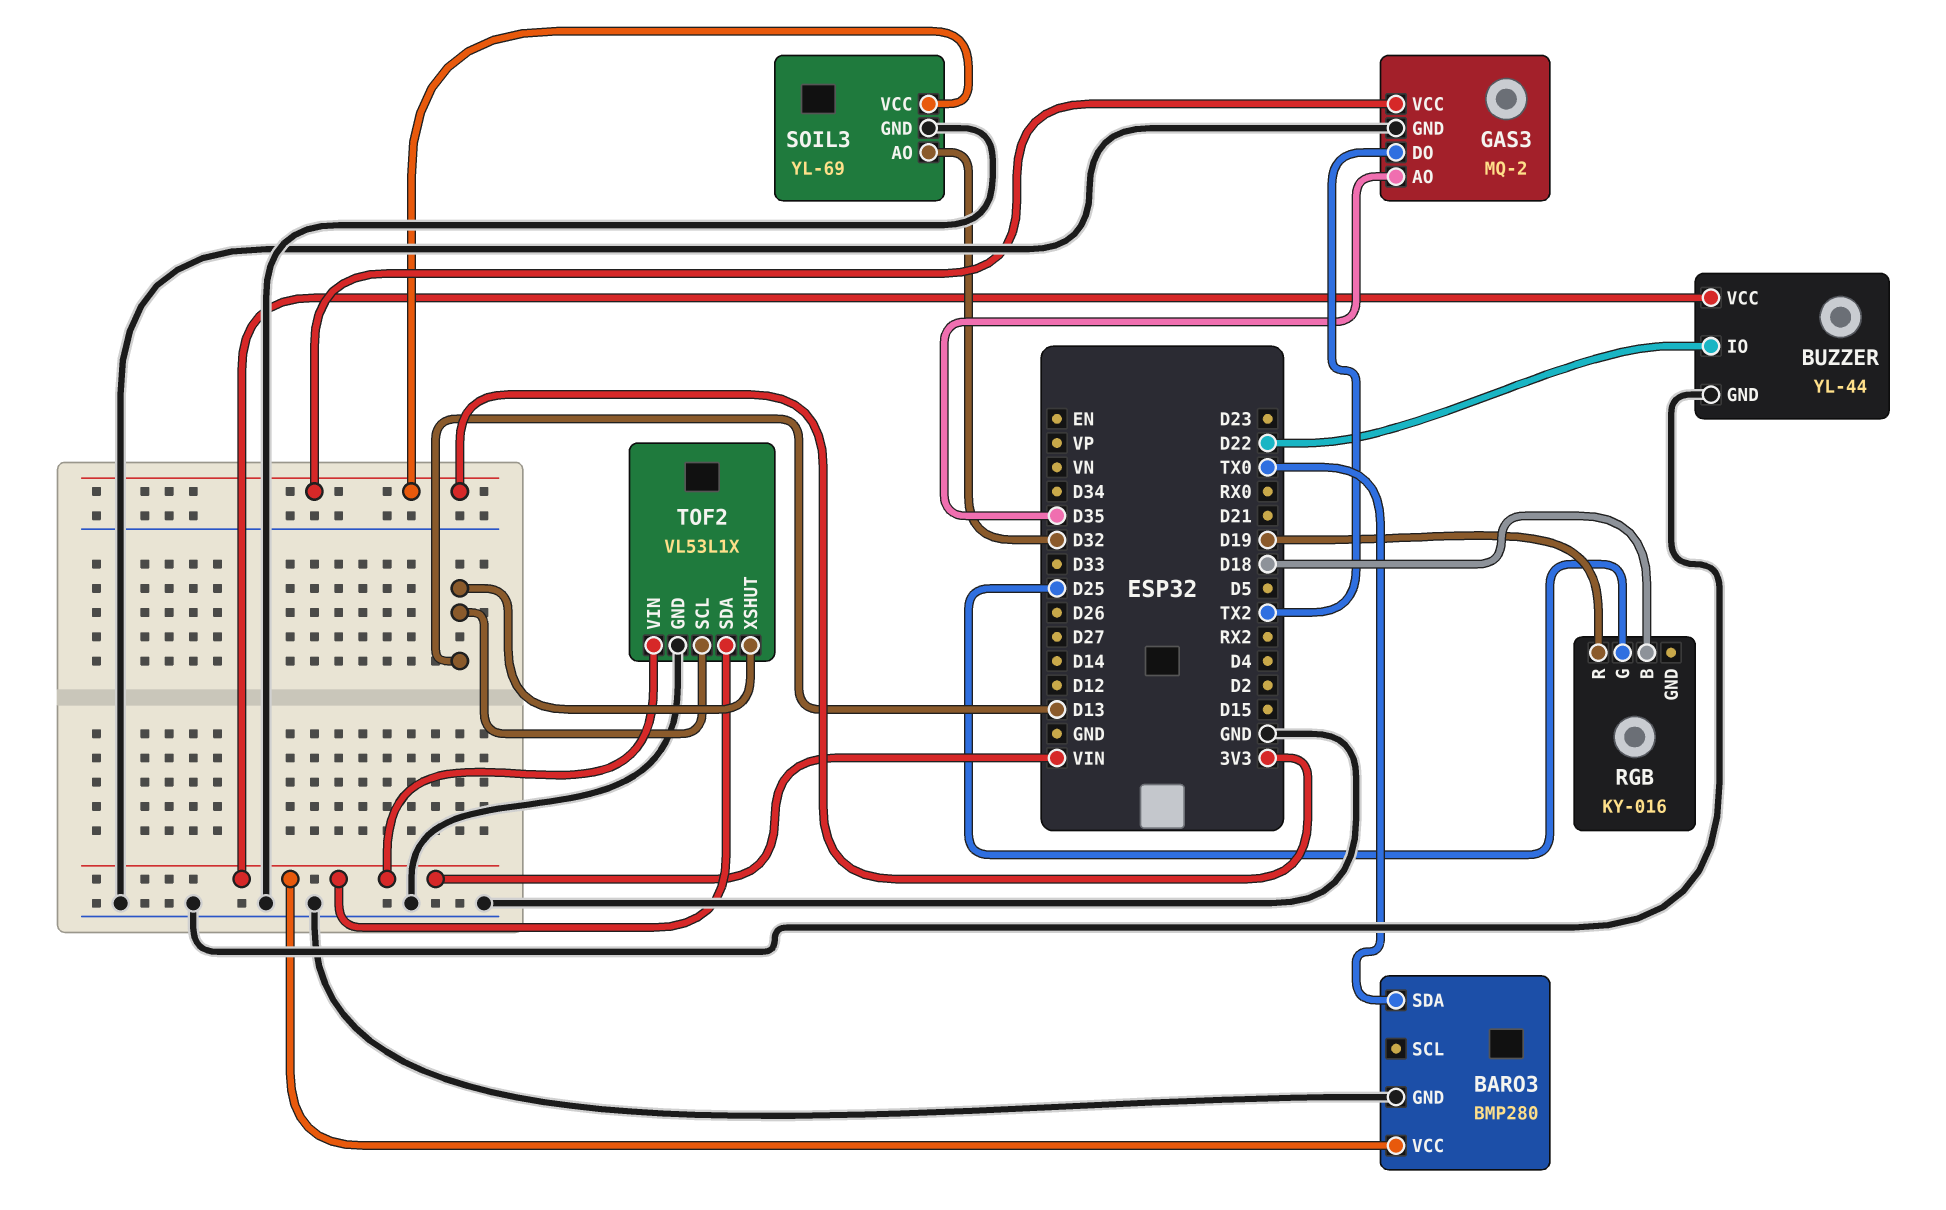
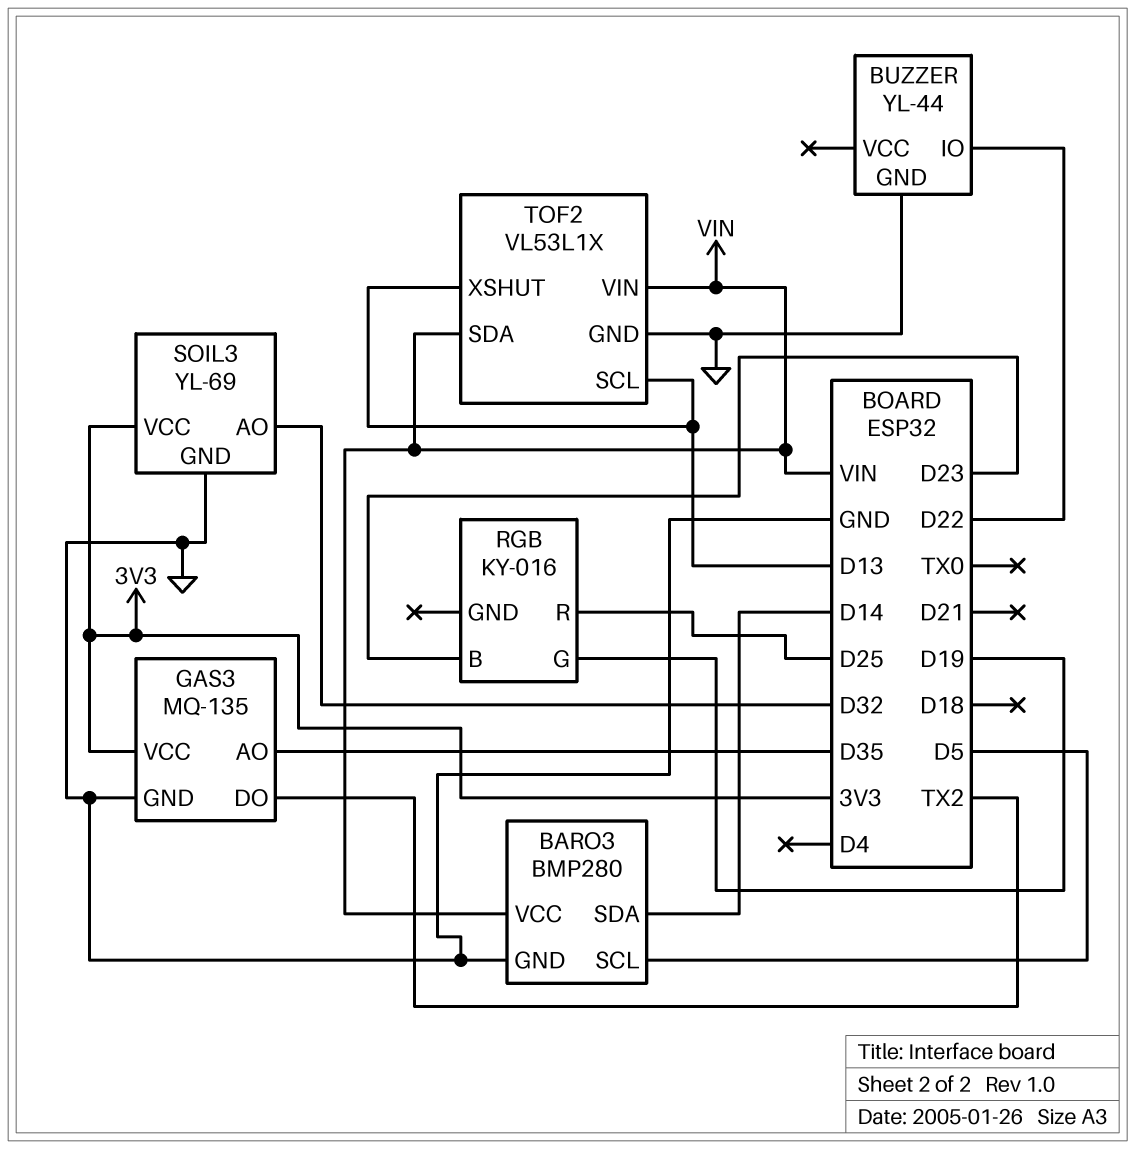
BARO3 pin SCL: none -> D5
BARO3 pin SDA: TX0 -> D14
BUZZER pin VCC: VIN -> none
GAS3: MQ-2 -> MQ-135
RGB pin B: D18 -> D23
RGB pin G: D25 -> D19
RGB pin R: D19 -> D25

